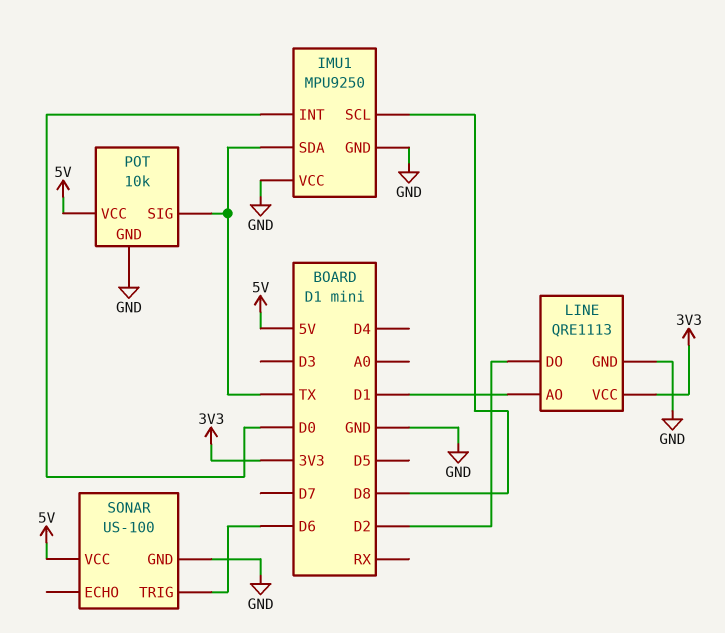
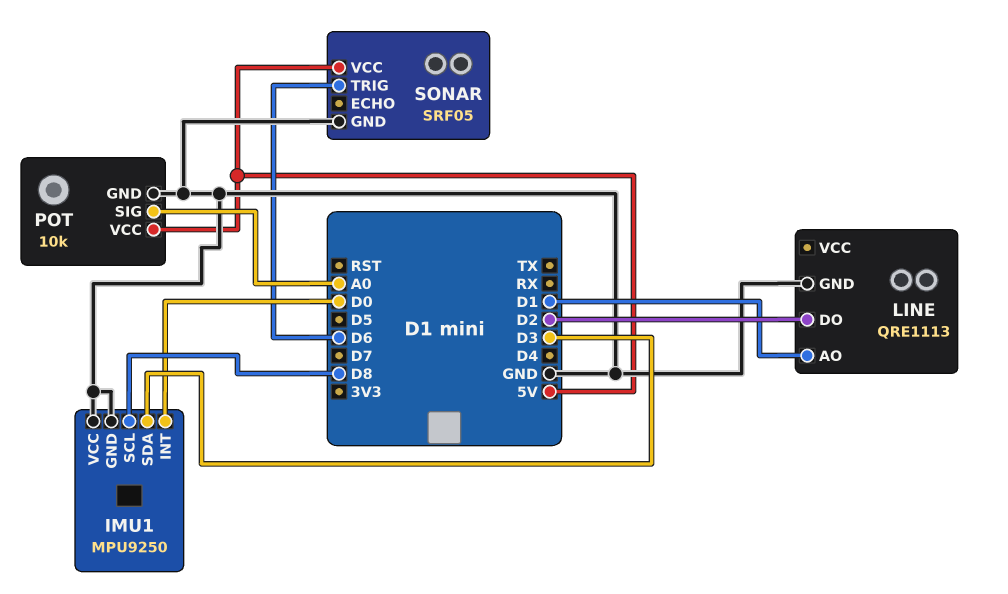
IMU1 pin SDA: TX -> D3
LINE pin VCC: 3V3 -> none
POT pin SIG: TX -> A0
SONAR: US-100 -> SRF05

